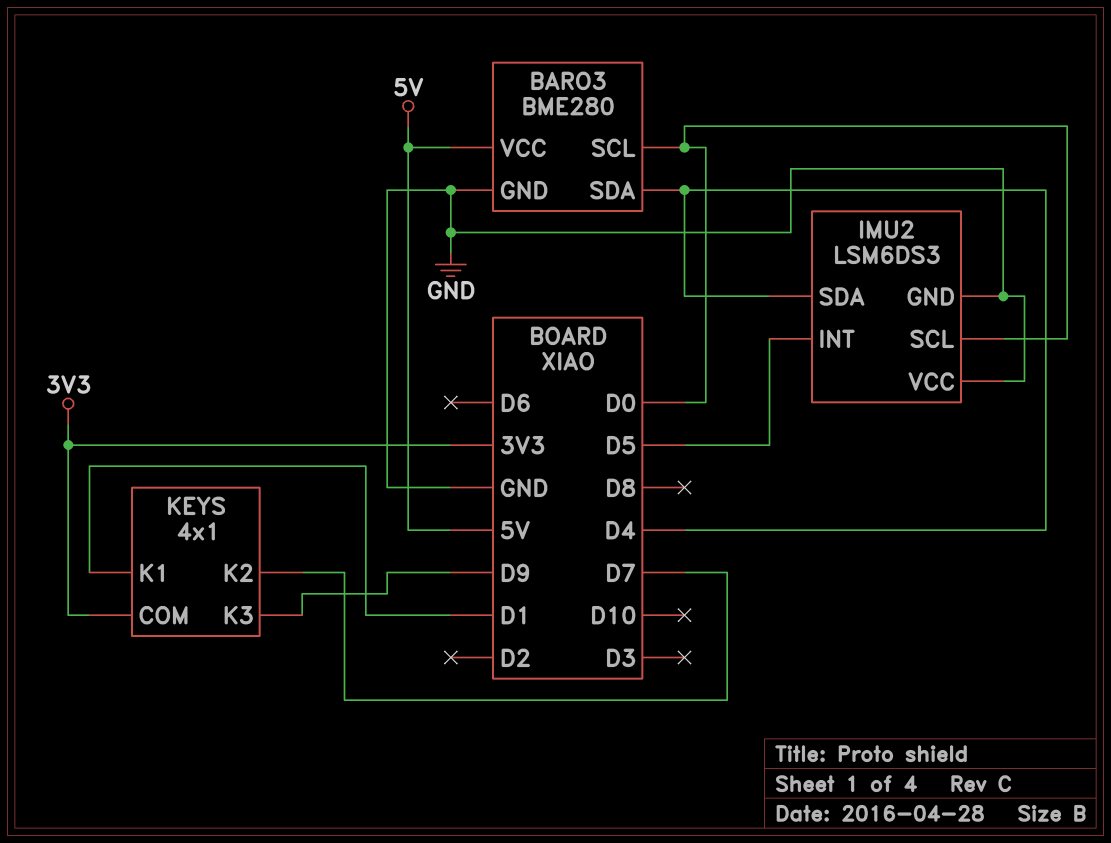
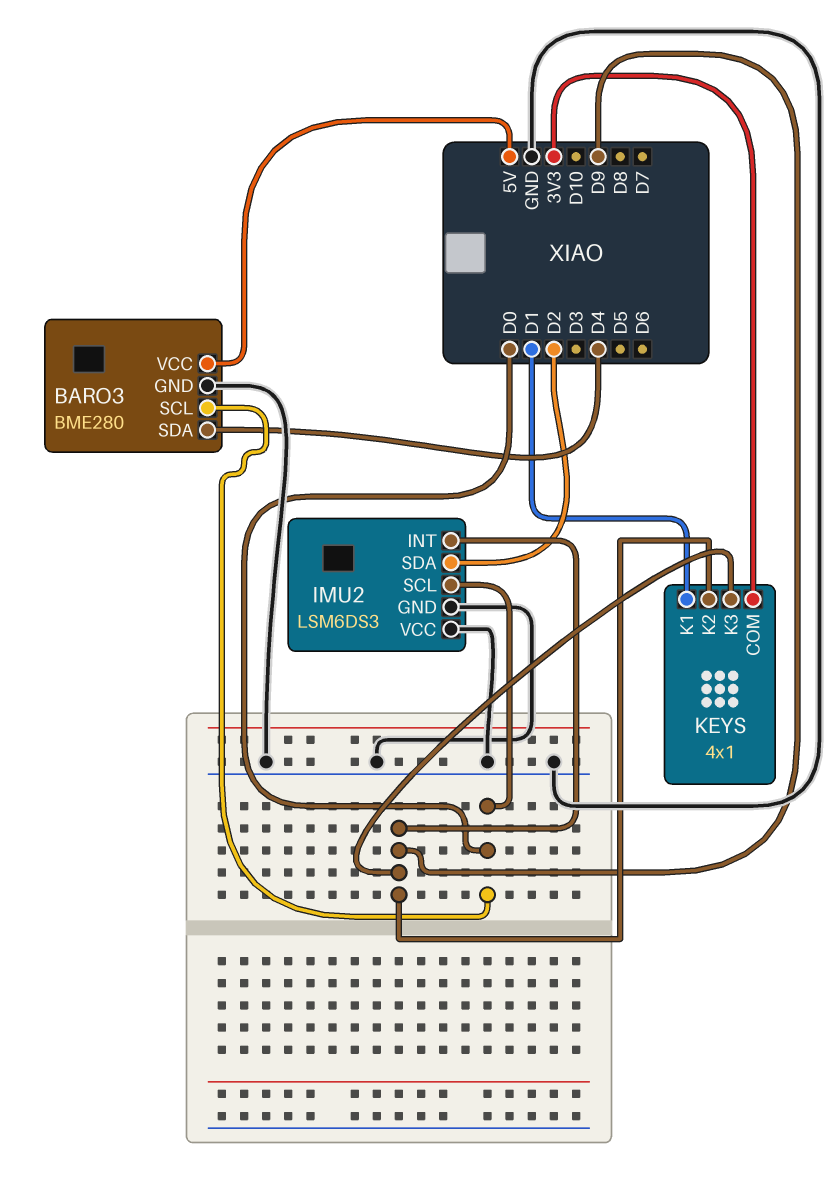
IMU2 pin INT: D5 -> D9
IMU2 pin SDA: D4 -> D2
KEYS pin K2: D7 -> D9

